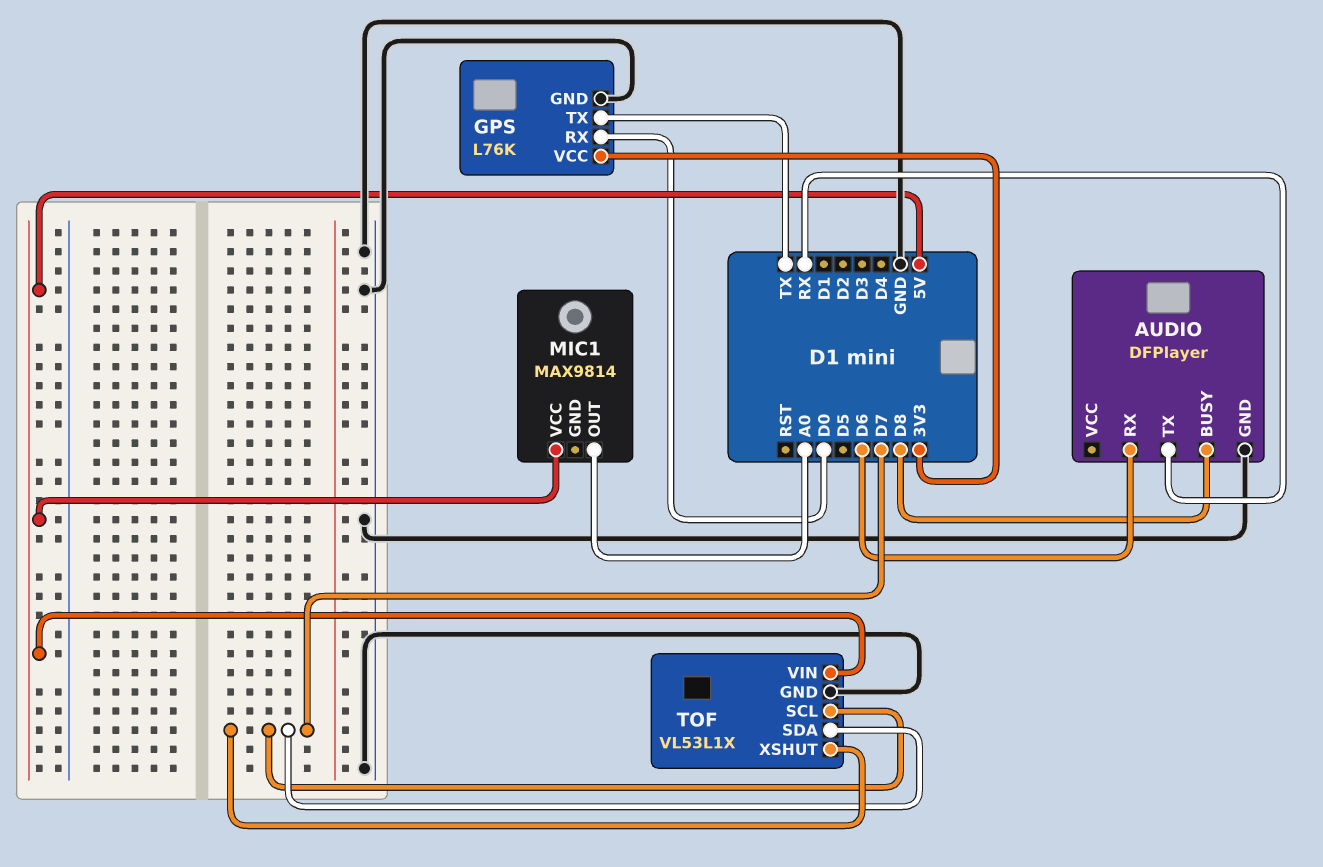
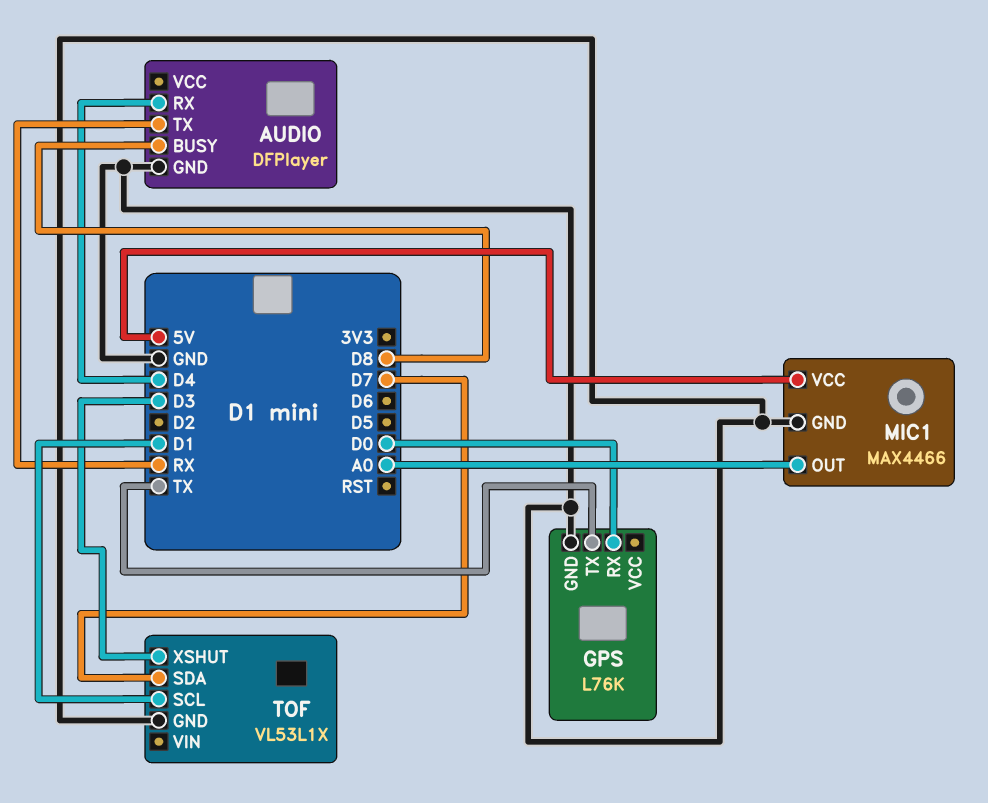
AUDIO pin RX: D6 -> D4
GPS pin VCC: 3V3 -> none
MIC1: MAX9814 -> MAX4466
MIC1 pin GND: none -> GND
TOF pin SCL: D7 -> D1
TOF pin VIN: 5V -> none
TOF pin XSHUT: D7 -> D3

